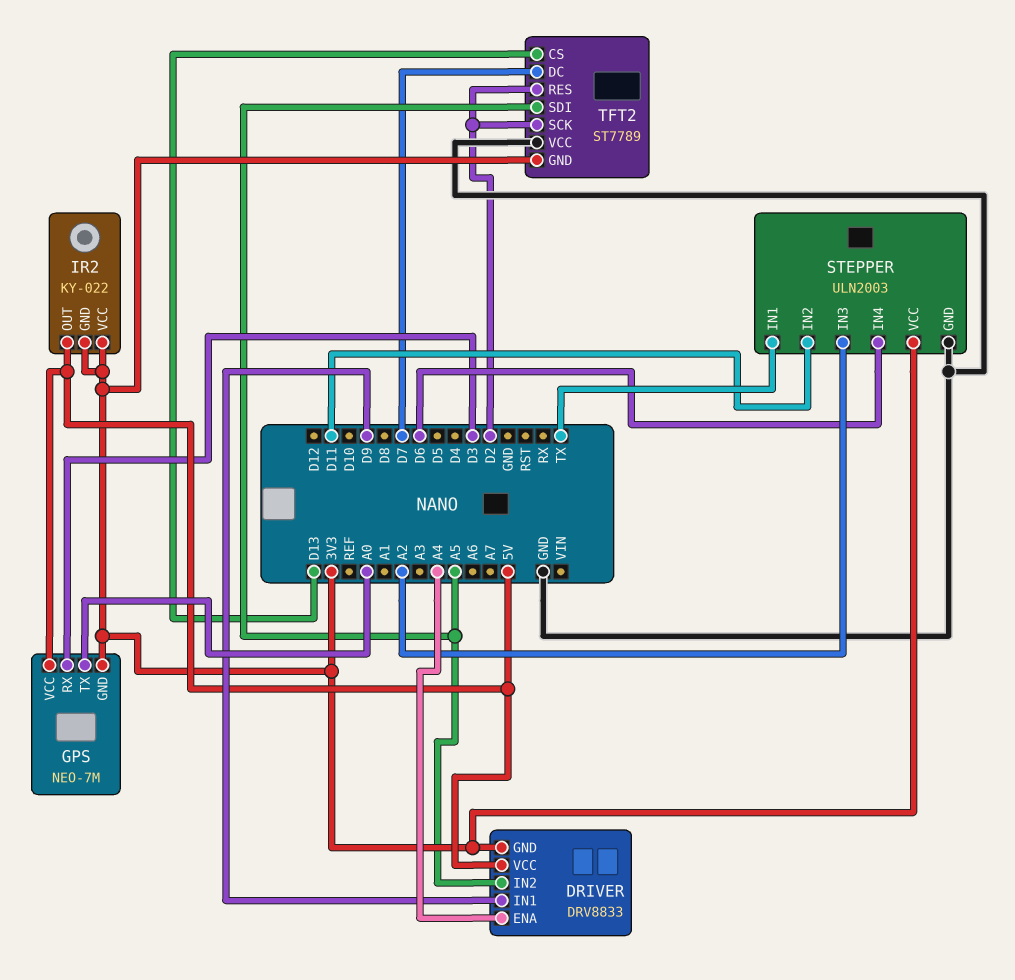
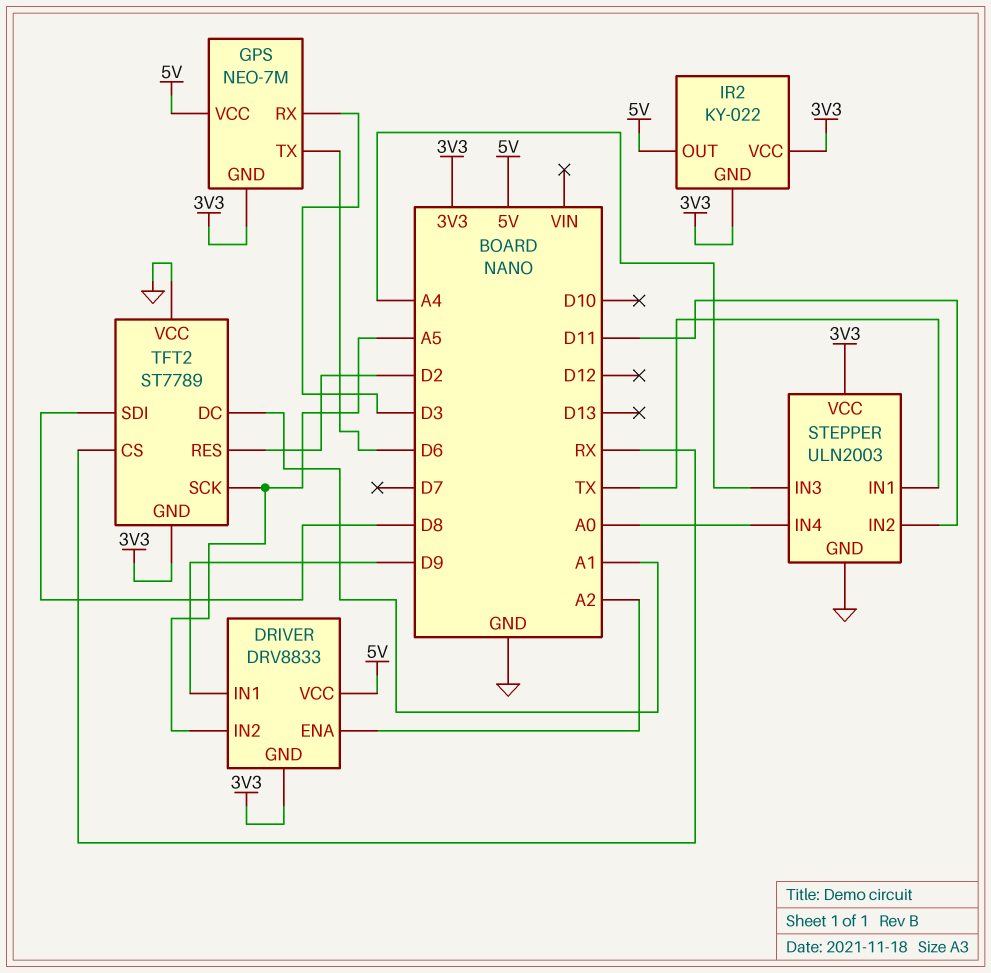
DRIVER pin ENA: A4 -> A2
GPS pin TX: A0 -> D6
STEPPER pin IN3: A2 -> A4
STEPPER pin IN4: D6 -> A0
TFT2 pin CS: D13 -> RX
TFT2 pin DC: D7 -> A1
TFT2 pin SCK: D2 -> A5
TFT2 pin SDI: A5 -> D8

